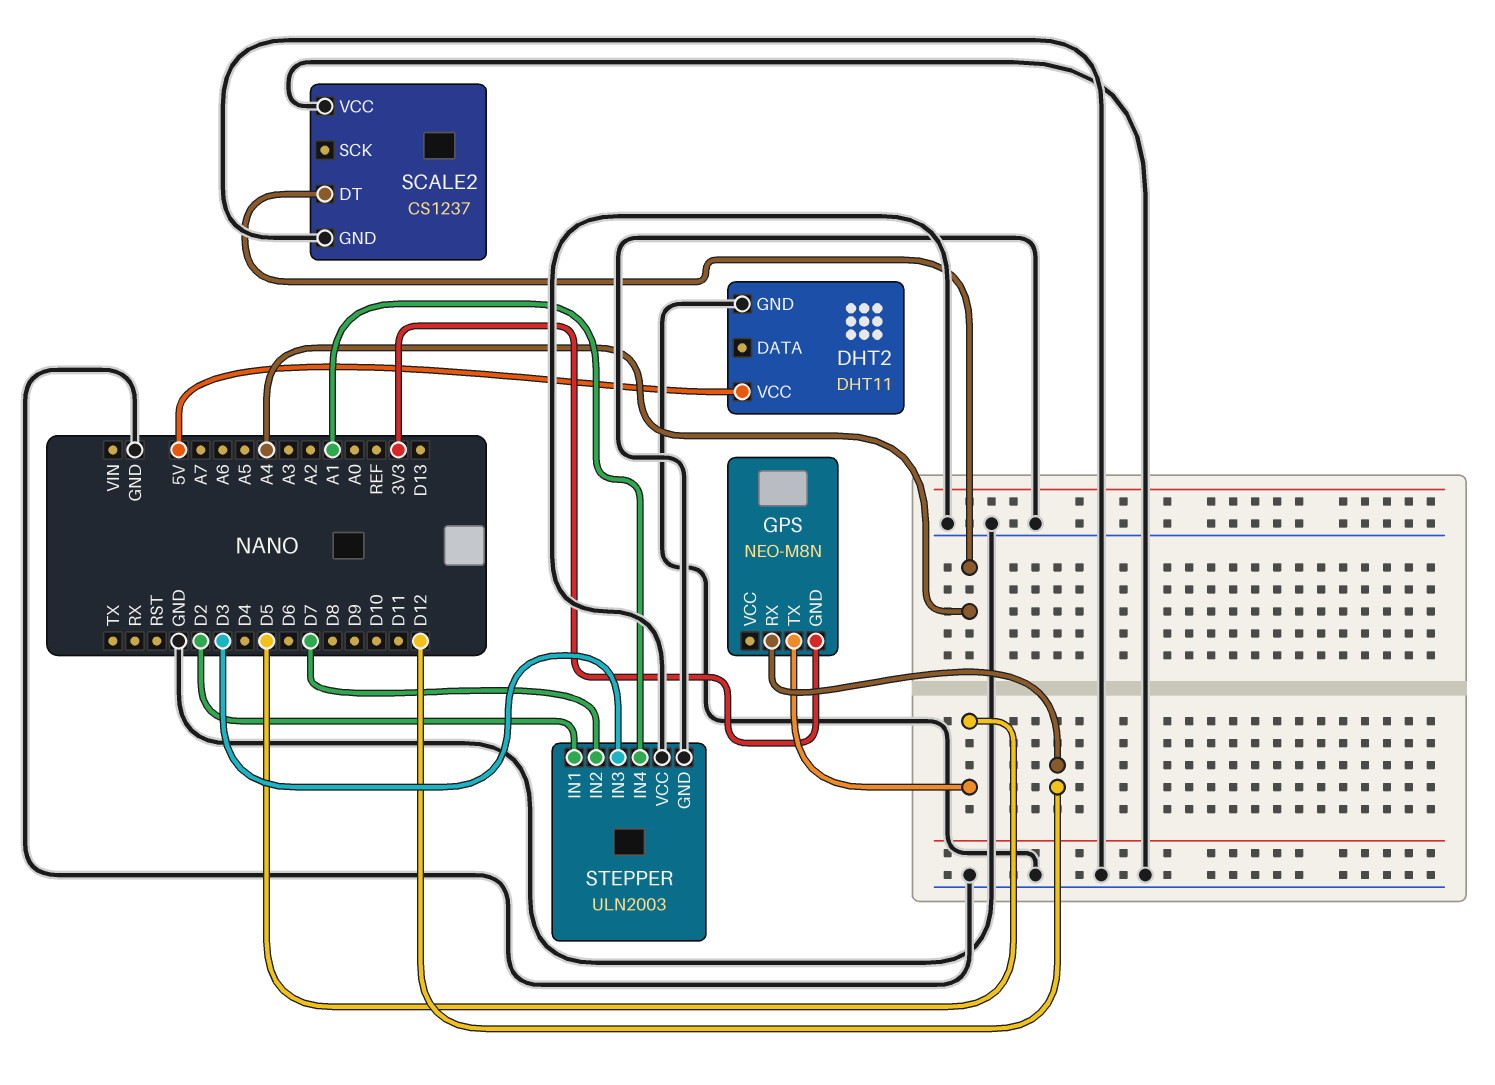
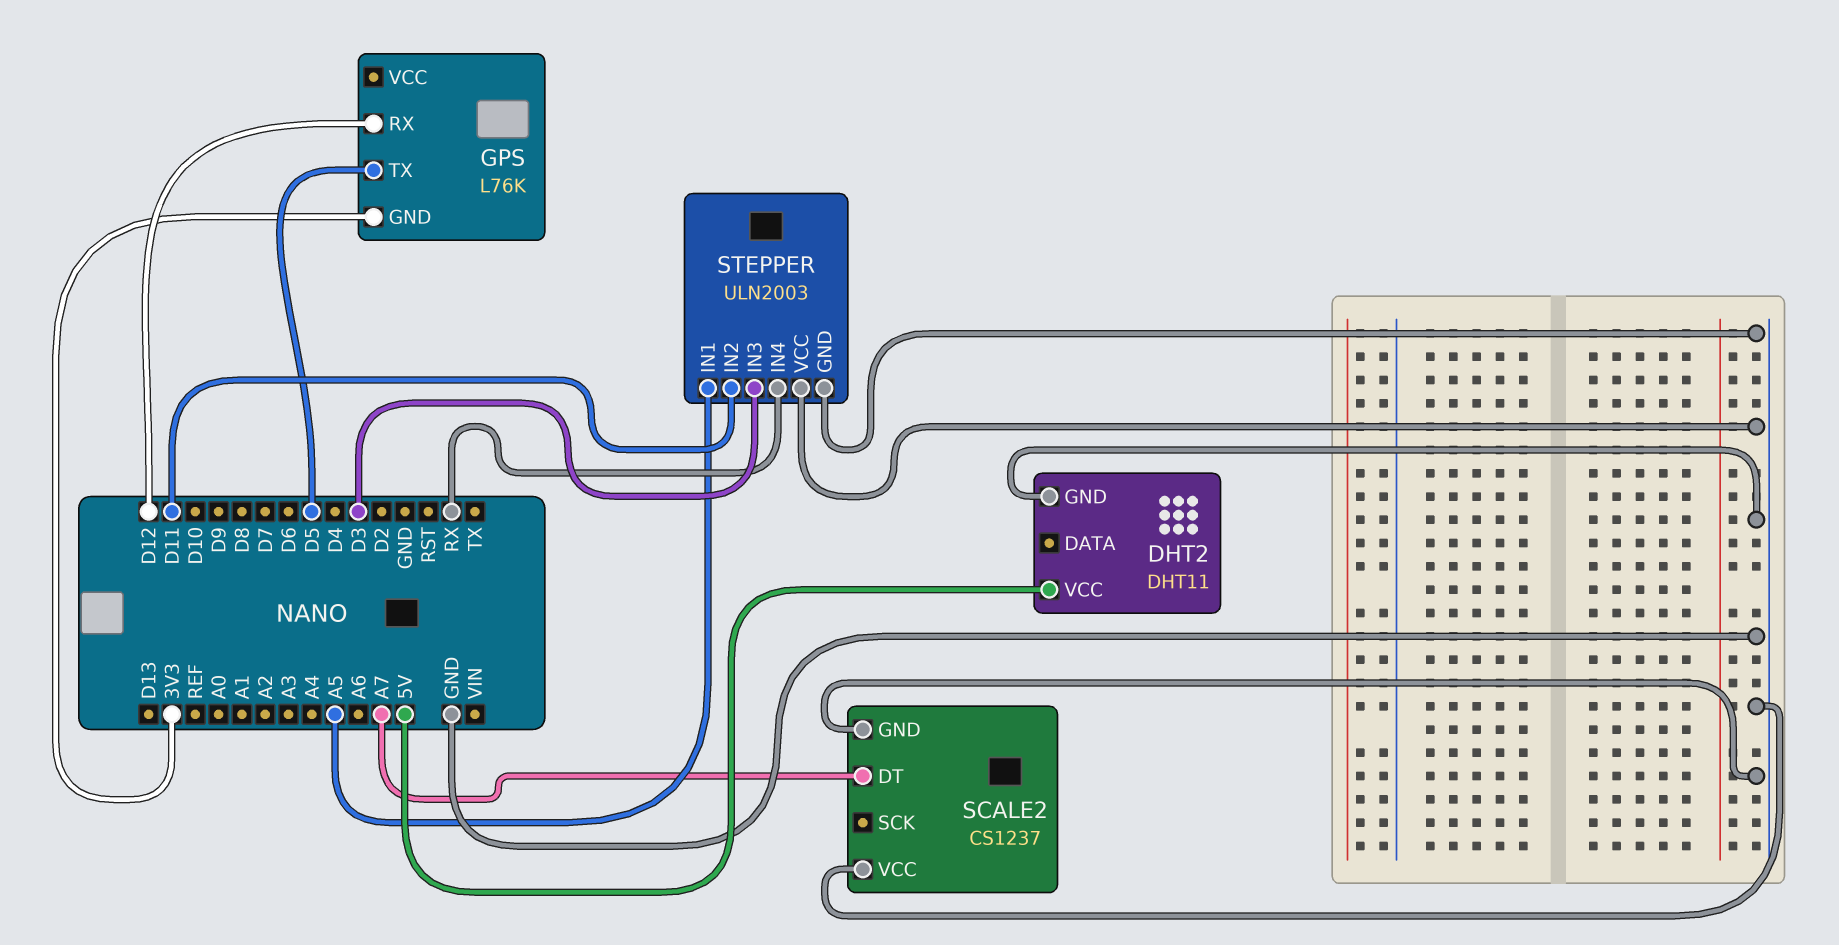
GPS: NEO-M8N -> L76K
SCALE2 pin DT: A4 -> A7
STEPPER pin IN1: D2 -> A5
STEPPER pin IN2: D7 -> D11
STEPPER pin IN4: A1 -> RX

